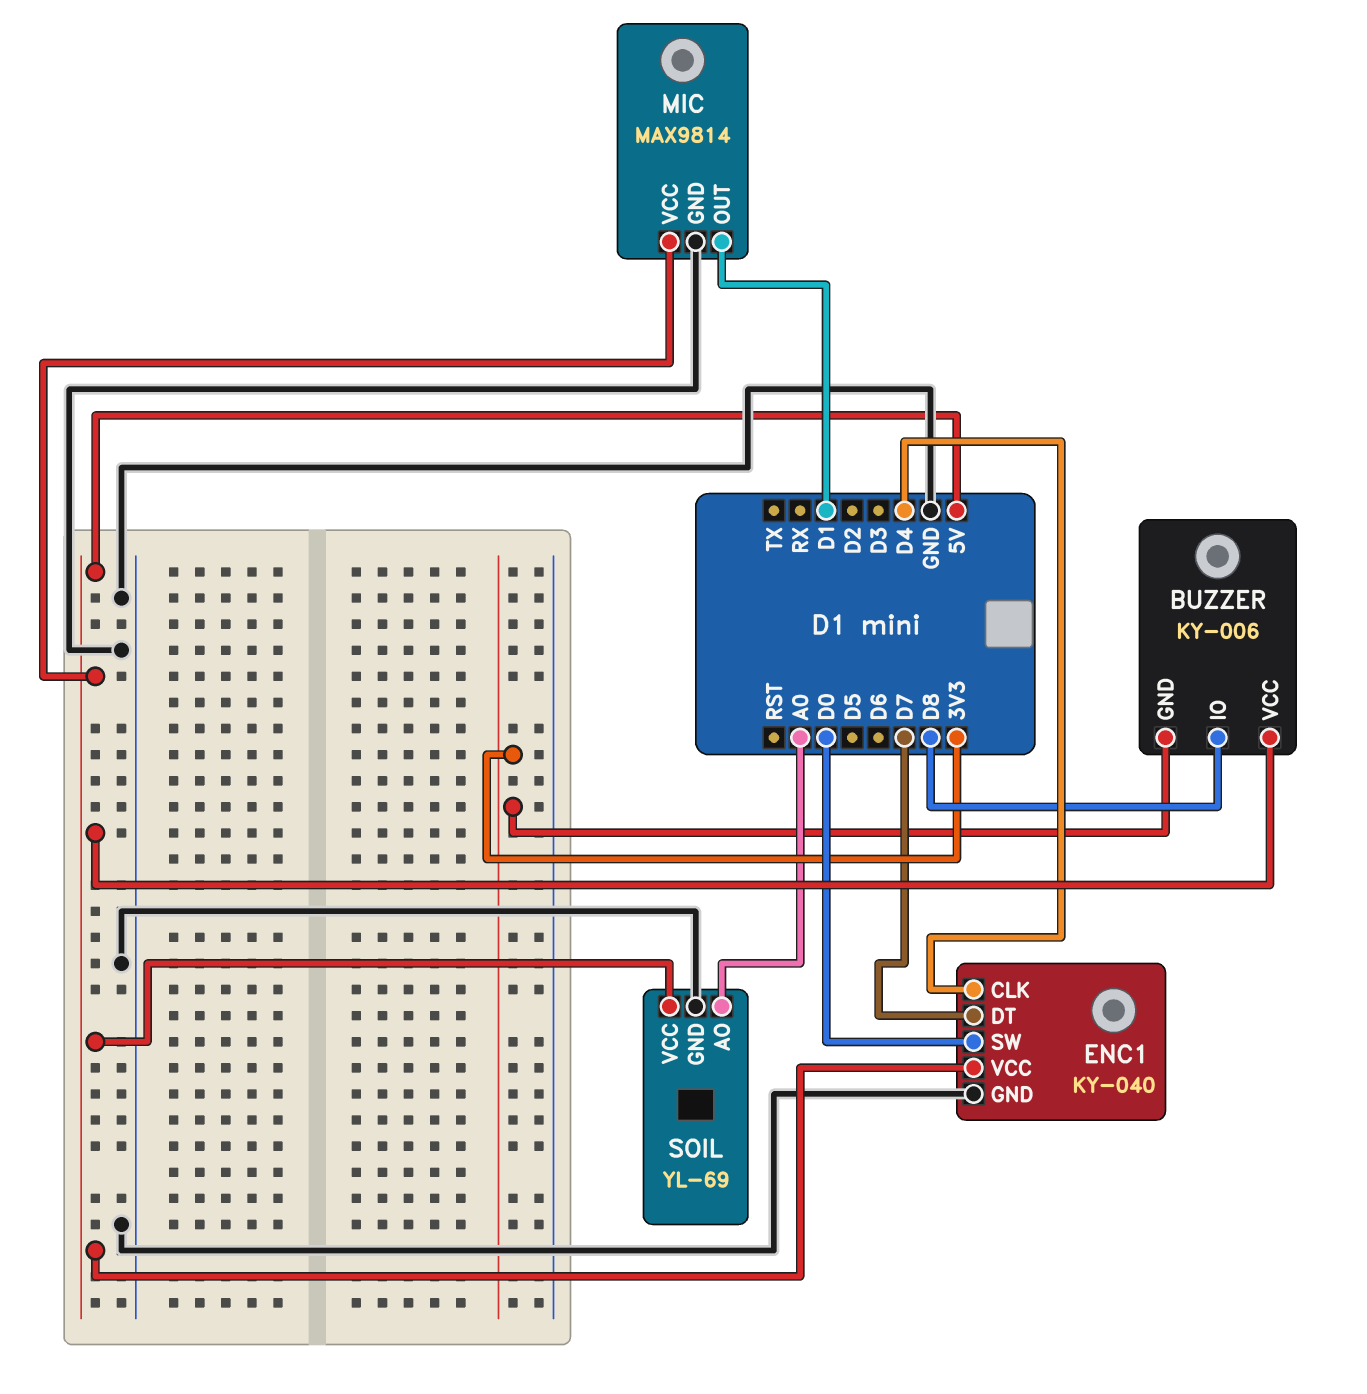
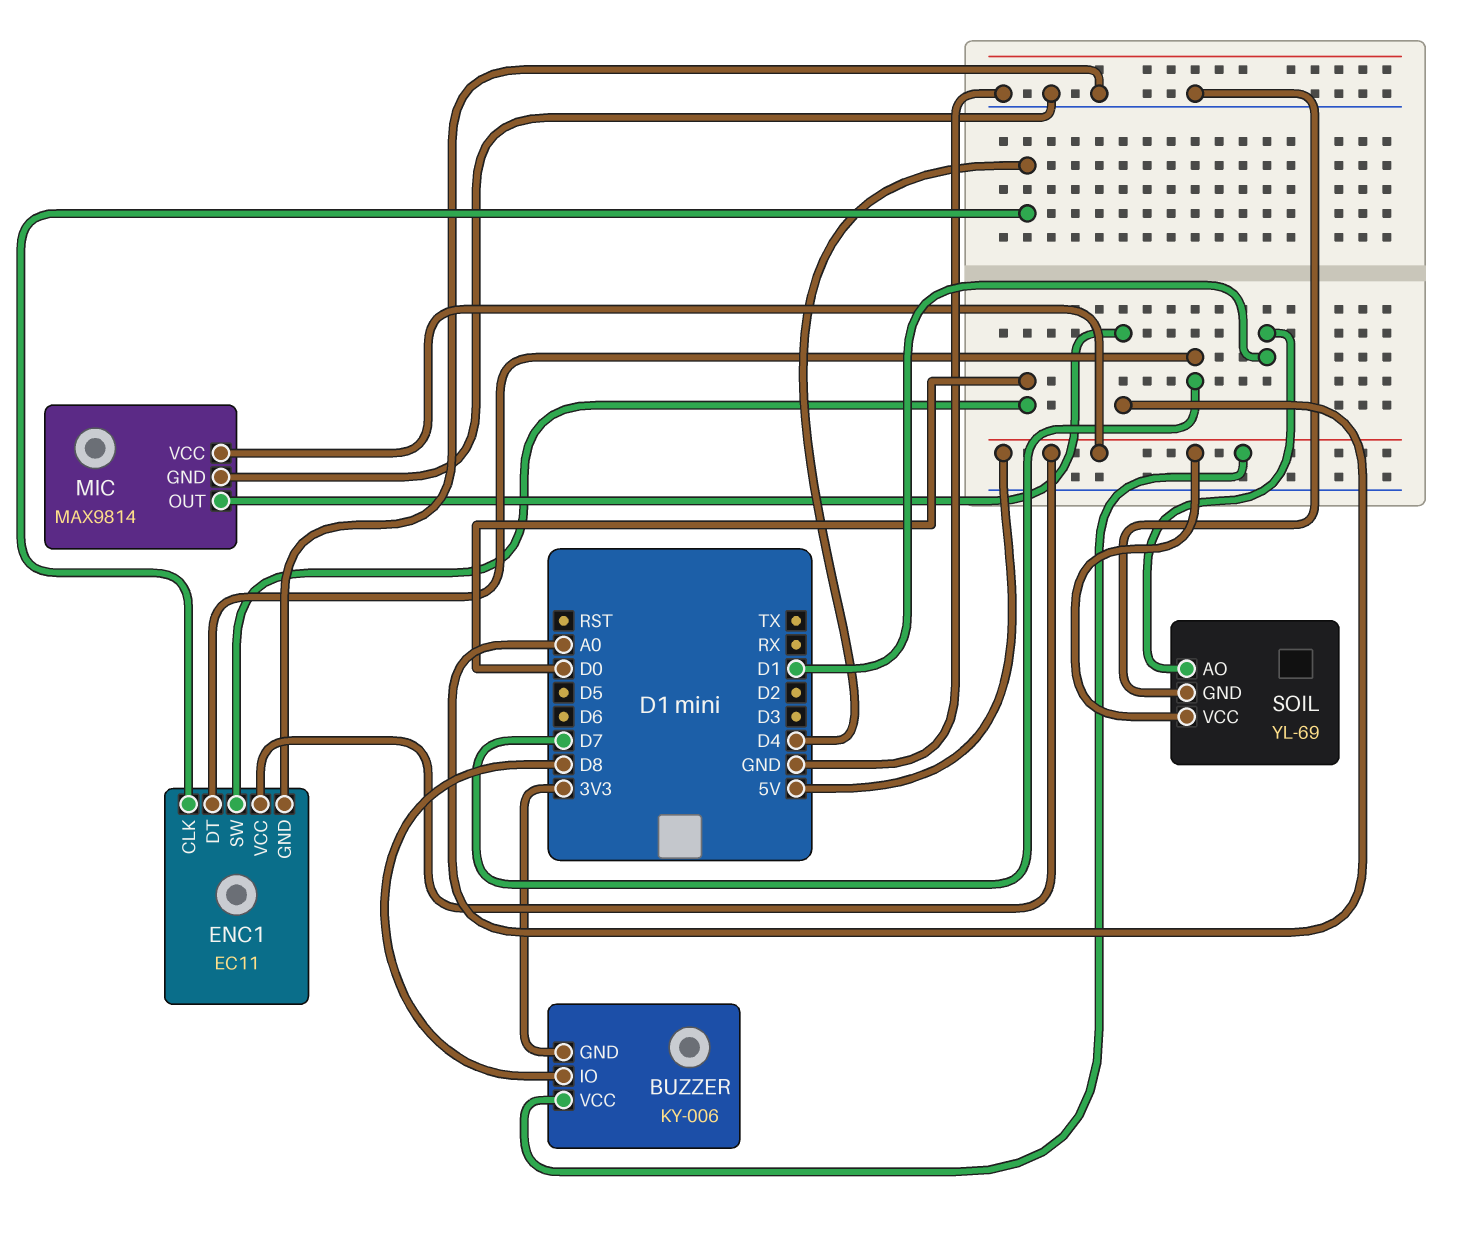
ENC1: KY-040 -> EC11
MIC pin OUT: D1 -> A0
SOIL pin AO: A0 -> D1

